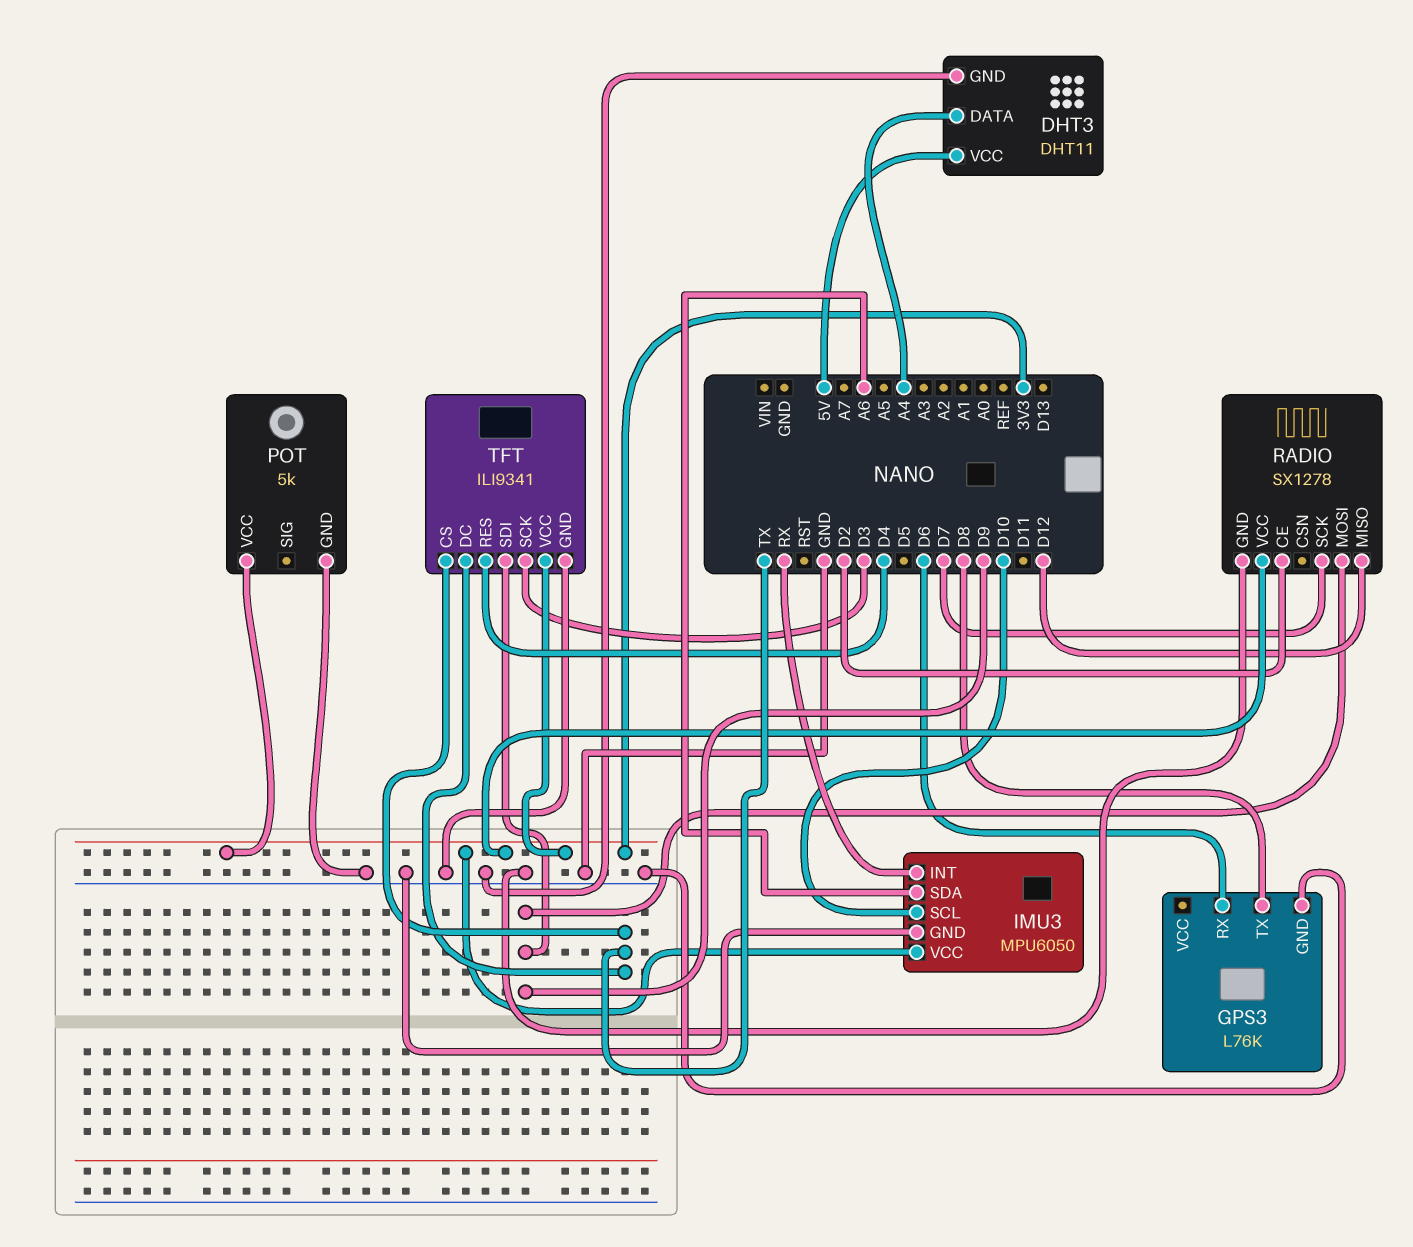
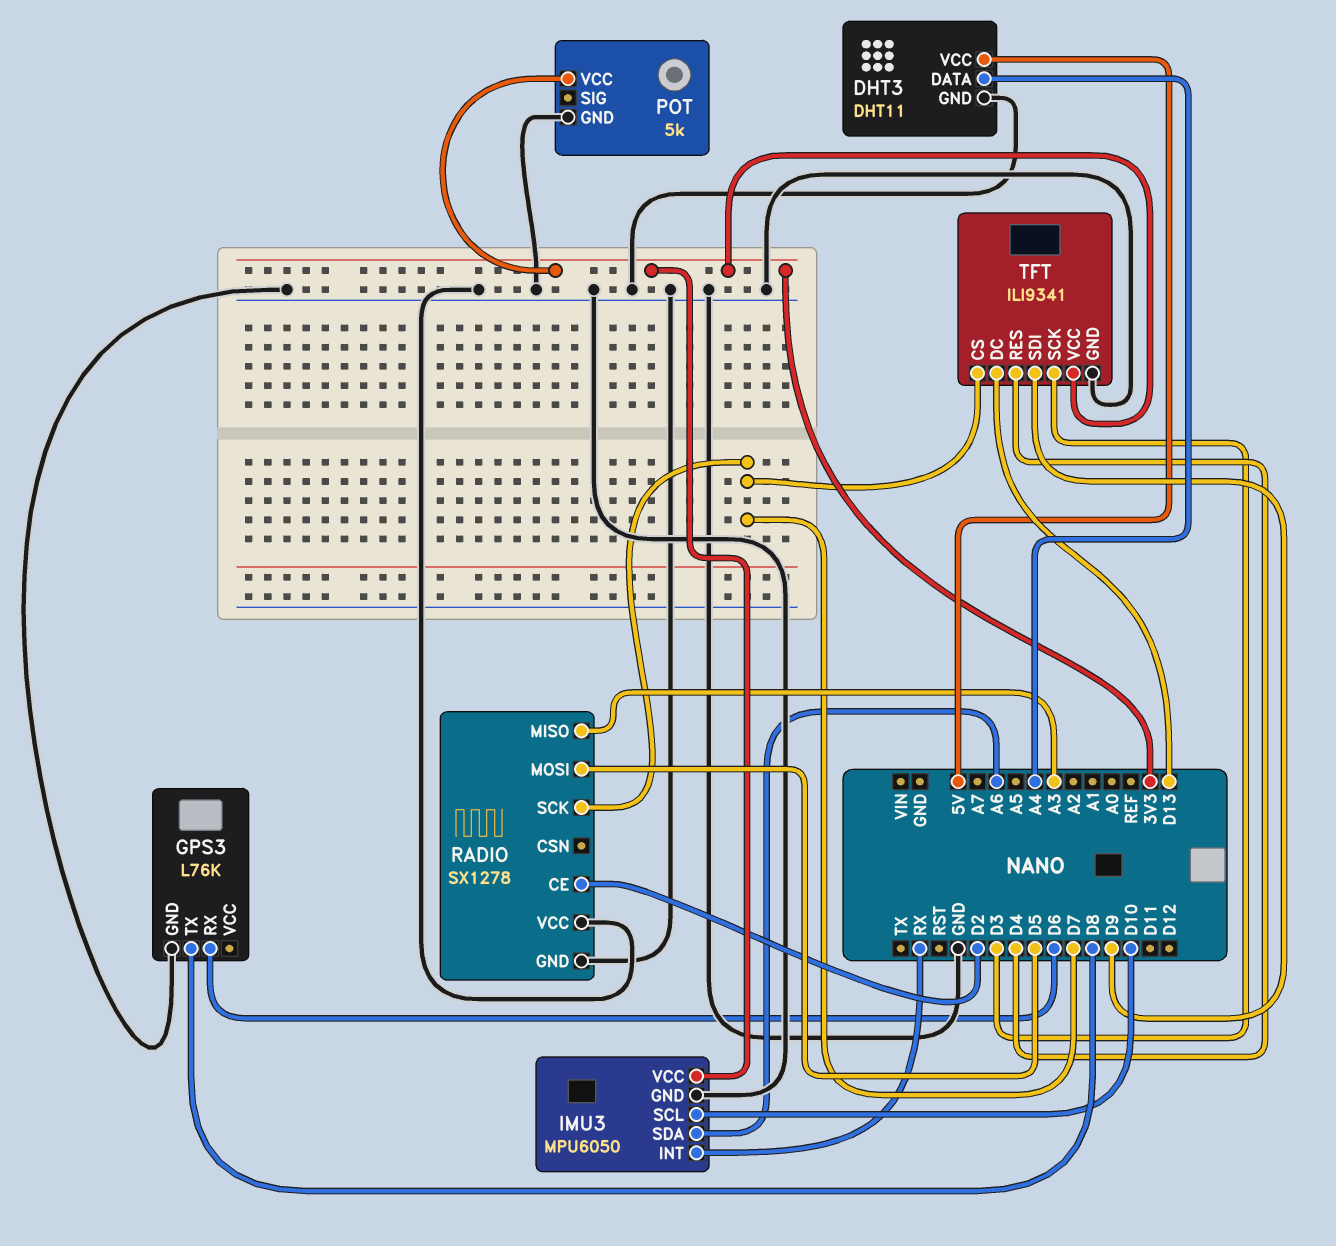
RADIO pin MISO: D12 -> A3
RADIO pin MOSI: D9 -> D5
RADIO pin VCC: 3V3 -> GND
TFT pin CS: TX -> D7
TFT pin DC: TX -> D13

